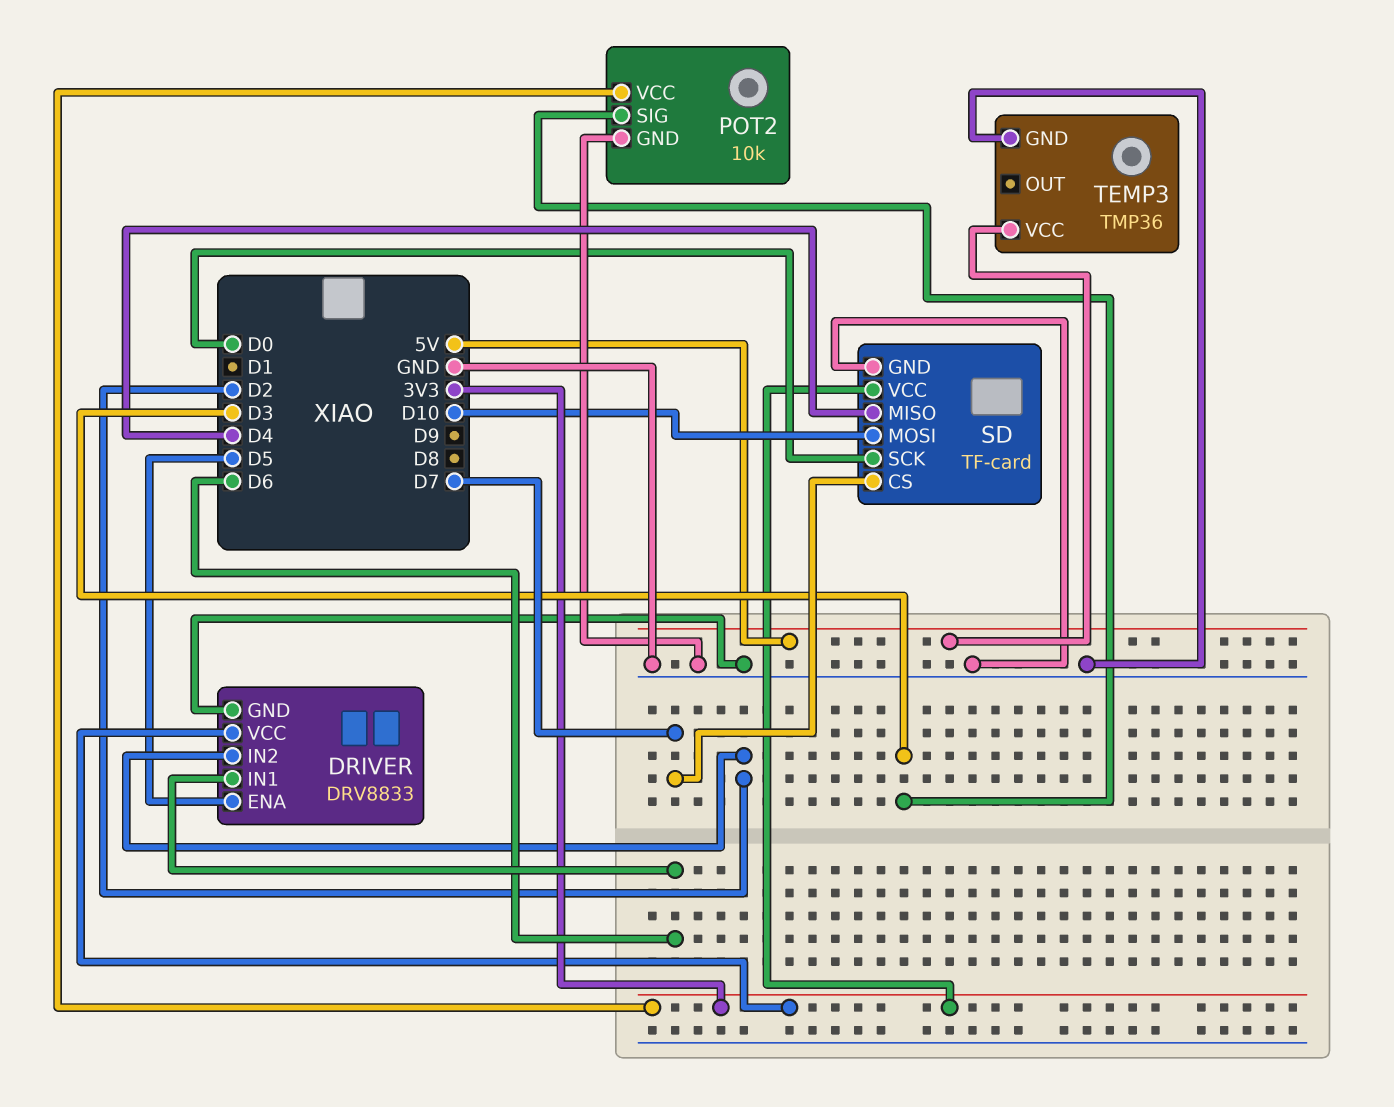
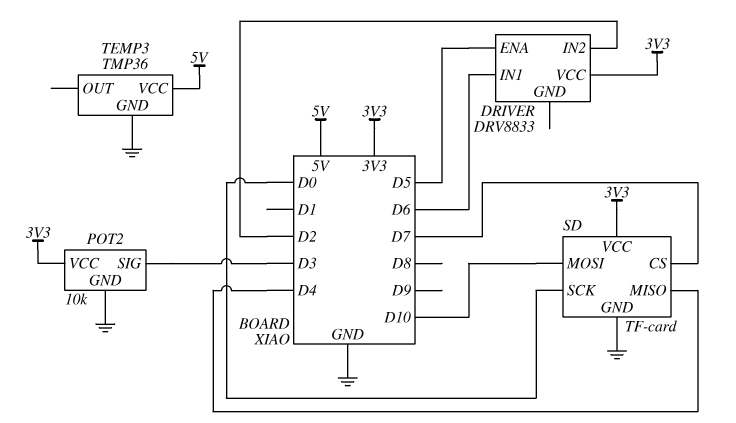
DRIVER pin GND: GND -> none

